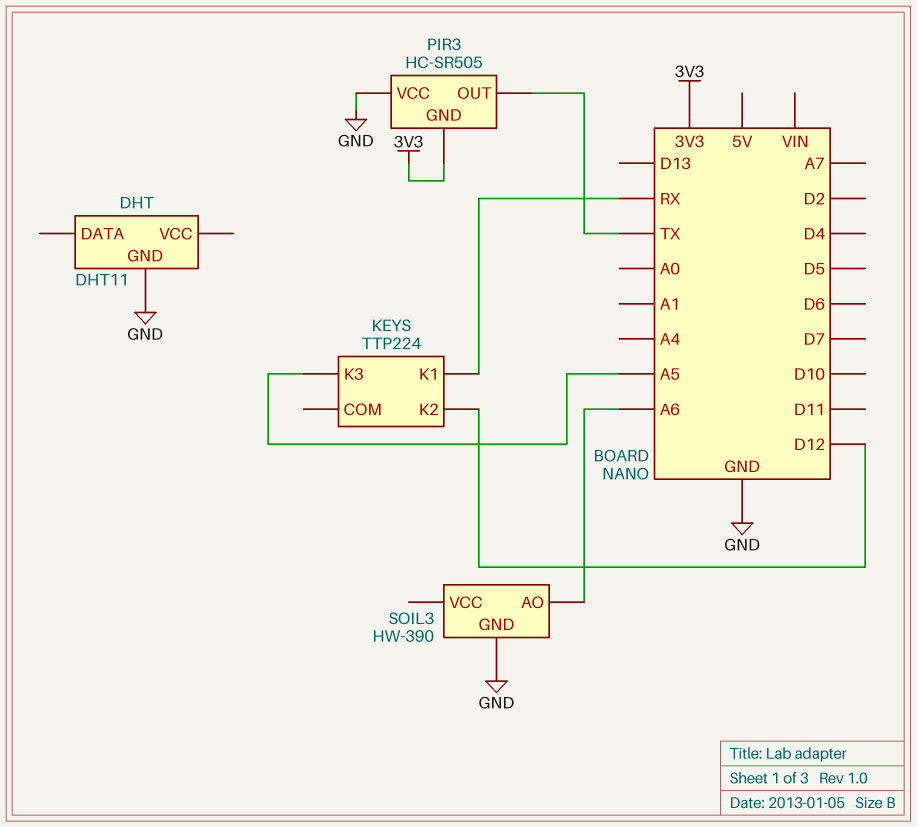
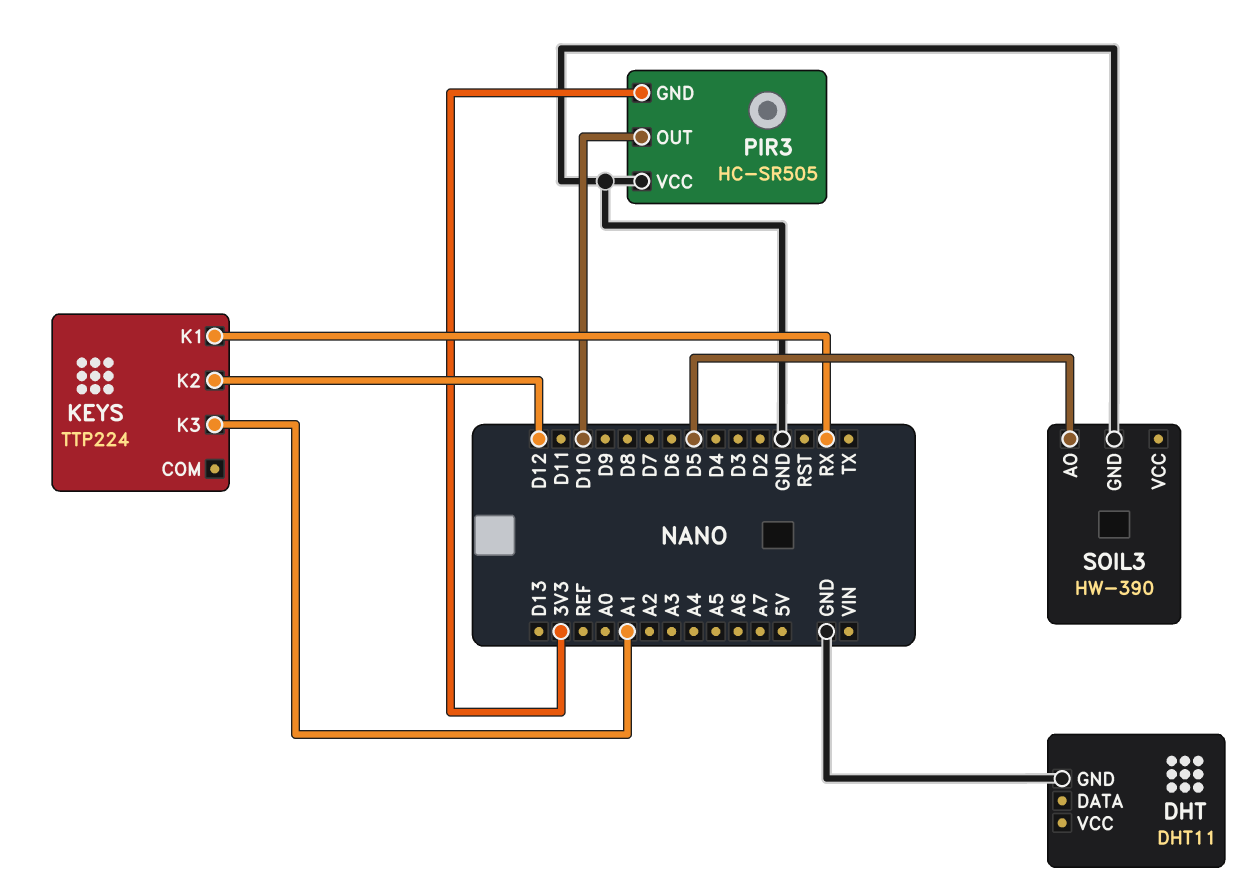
KEYS pin K3: A5 -> A1
PIR3 pin OUT: TX -> D10
SOIL3 pin AO: A6 -> D5

